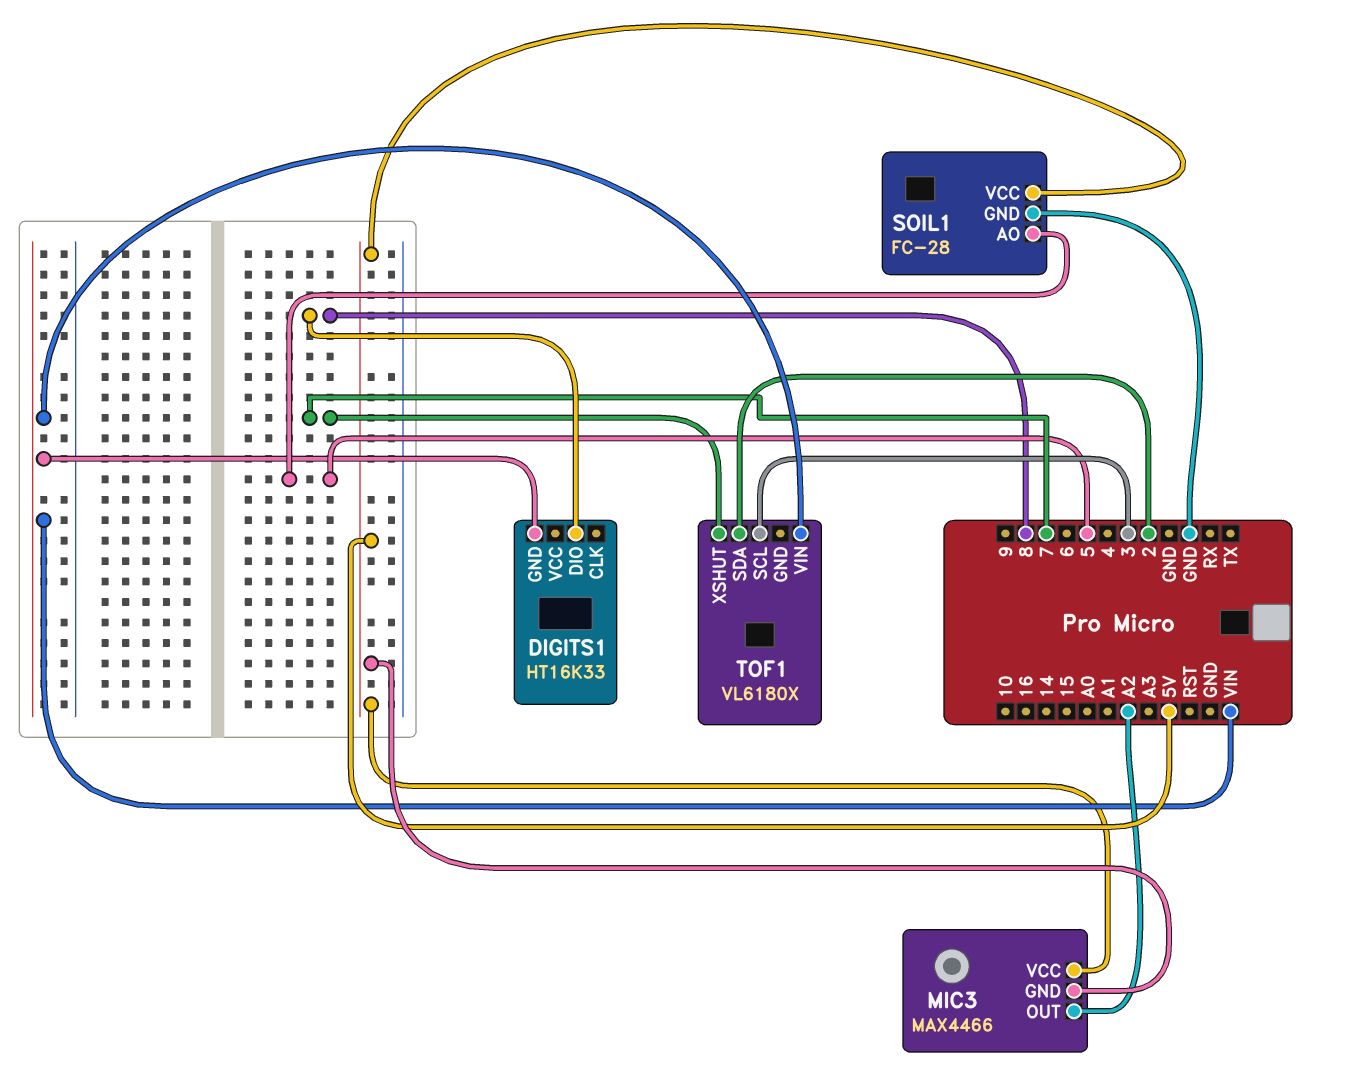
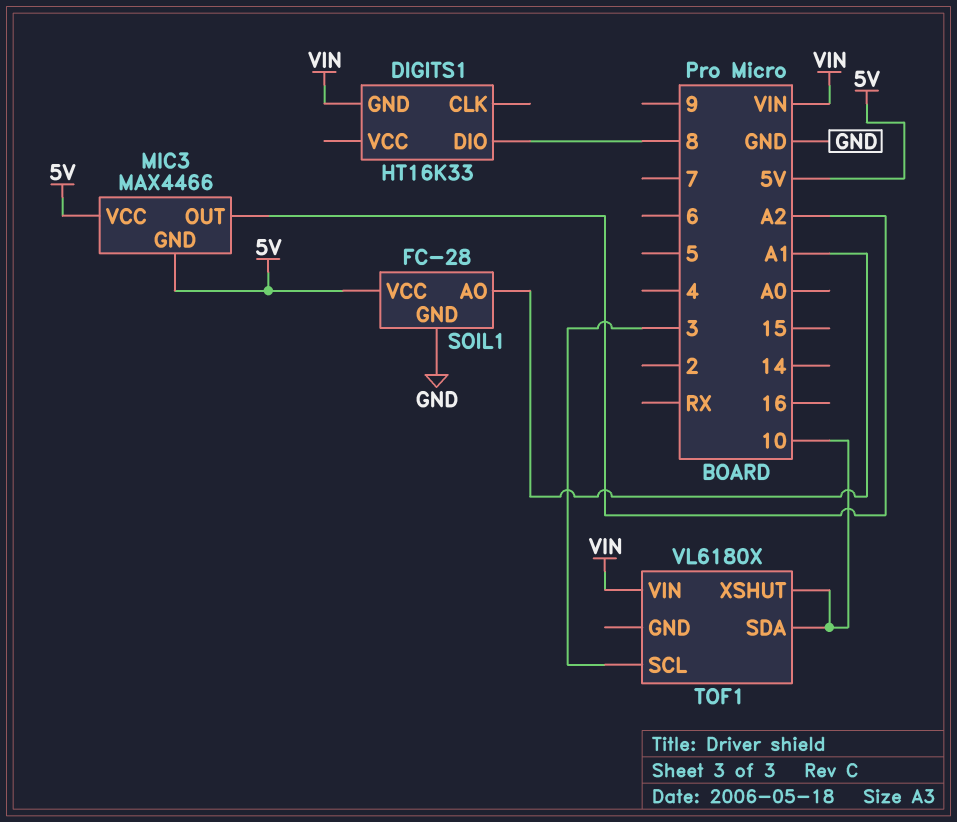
SOIL1 pin AO: 5 -> A1
TOF1 pin SDA: 2 -> 10
TOF1 pin XSHUT: 7 -> 10

